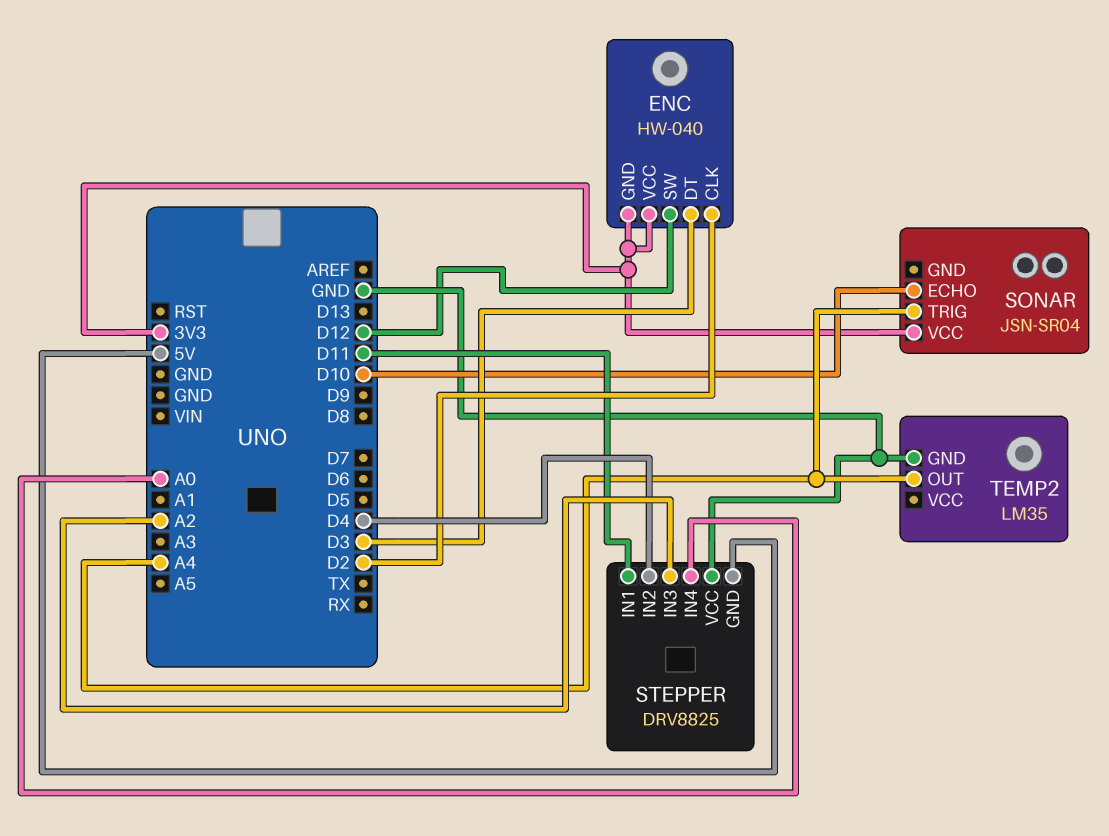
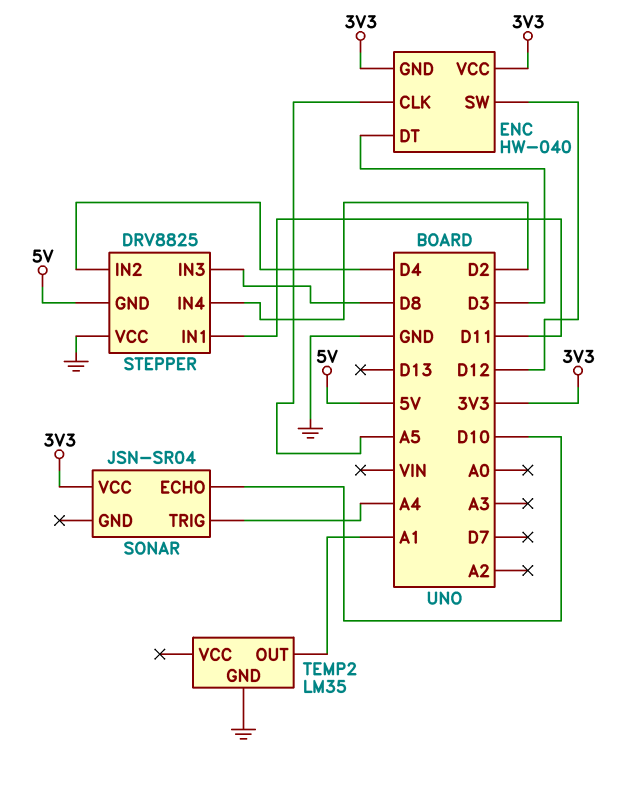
ENC pin CLK: D2 -> A5
STEPPER pin IN3: A2 -> D8
STEPPER pin IN4: A0 -> D2
TEMP2 pin OUT: A4 -> A1

